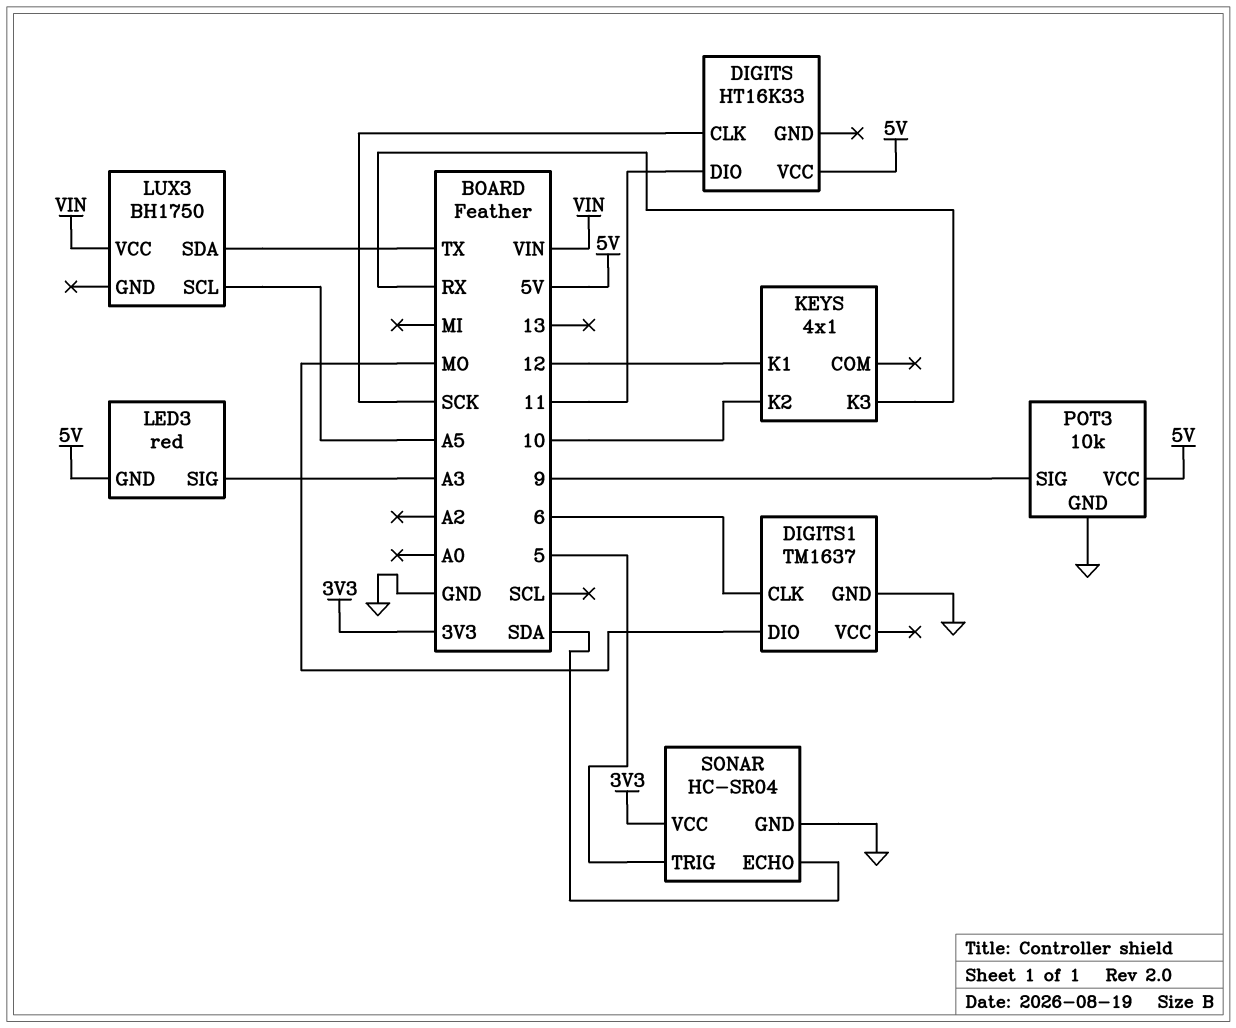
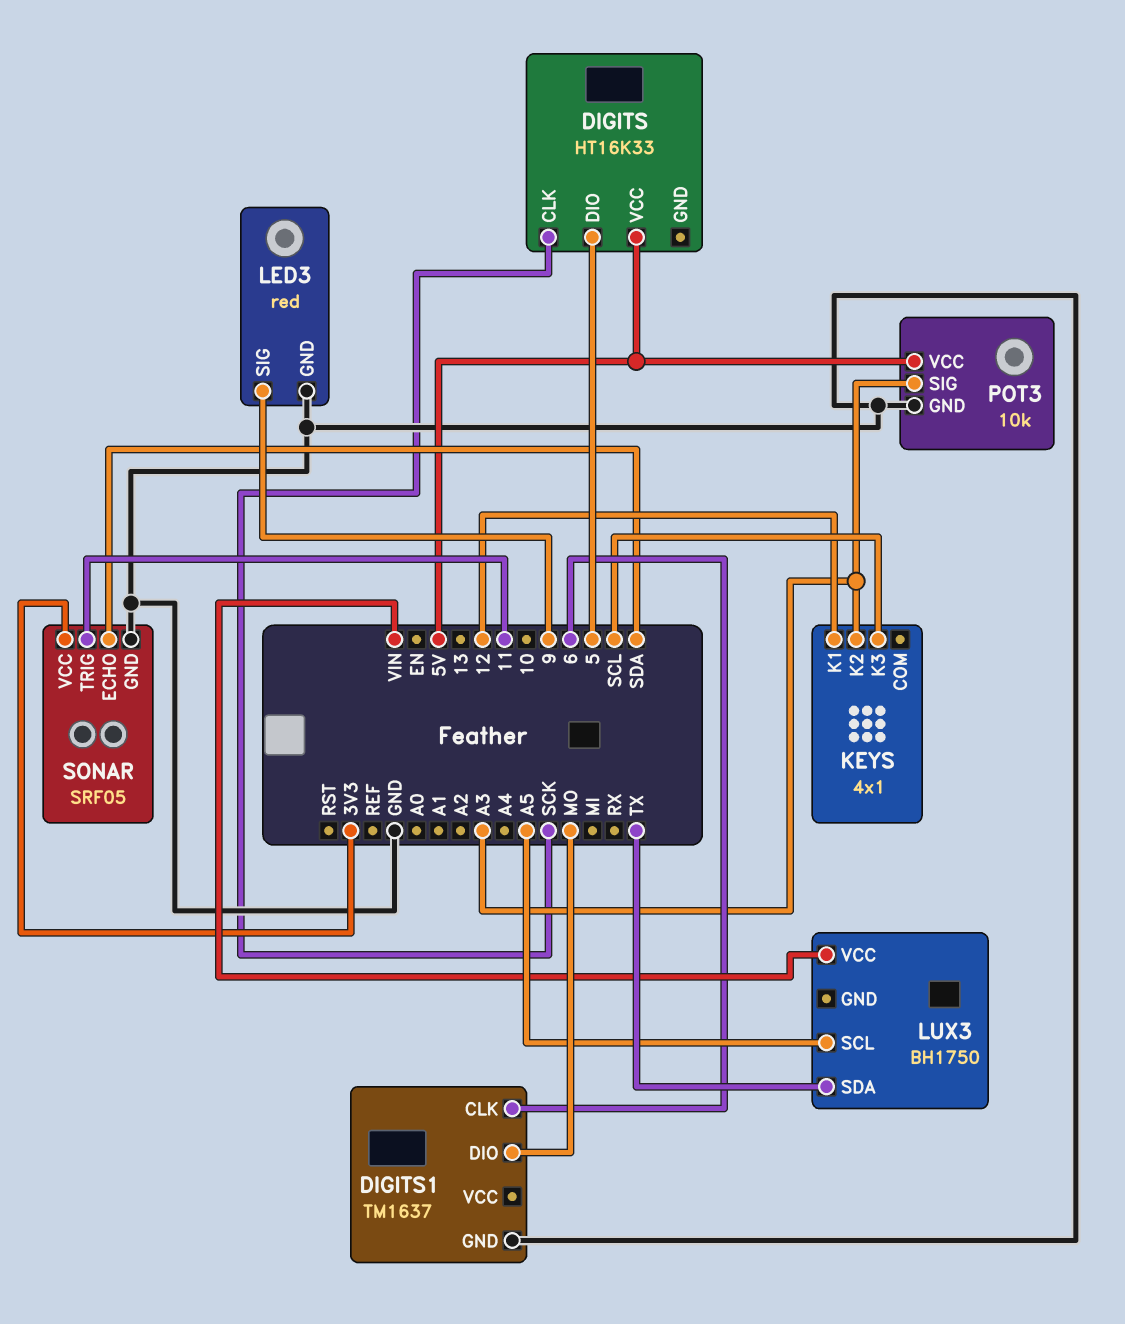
DIGITS pin DIO: 11 -> 5
KEYS pin K2: 10 -> A3
KEYS pin K3: RX -> SCL
LED3 pin GND: 5V -> GND
LED3 pin SIG: A3 -> 9
POT3 pin SIG: 9 -> A3
SONAR: HC-SR04 -> SRF05
SONAR pin TRIG: 5 -> 11

